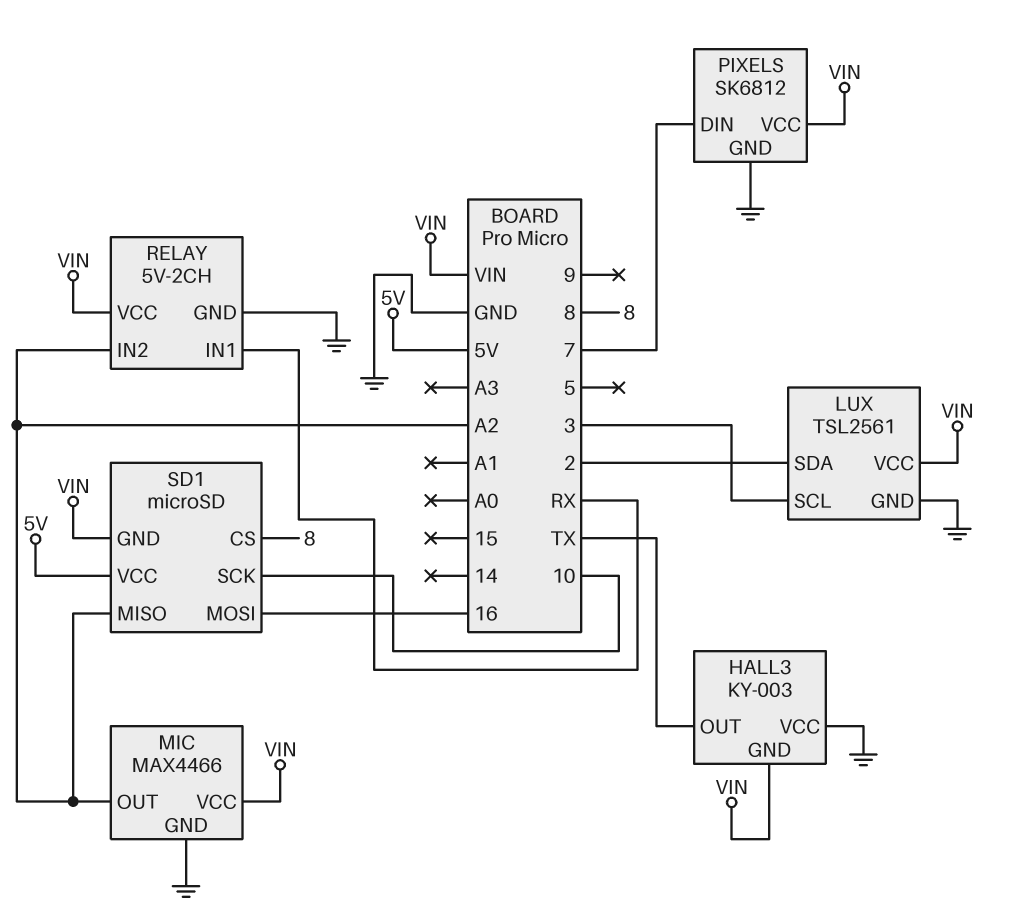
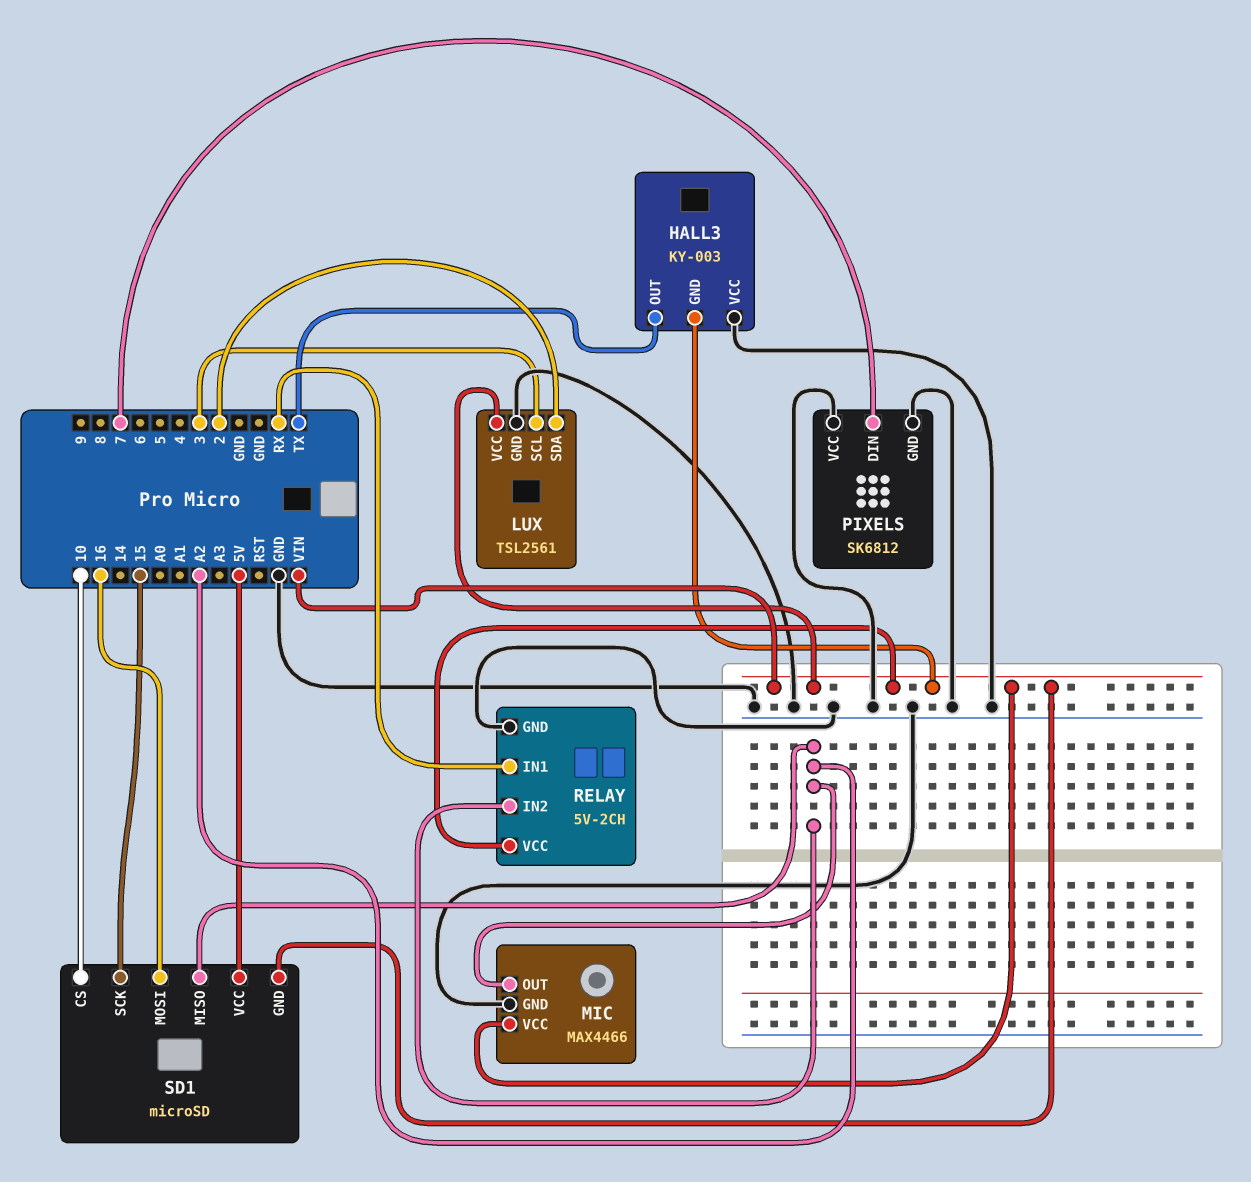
PIXELS pin VCC: VIN -> GND
SD1 pin CS: 8 -> 10
SD1 pin SCK: 10 -> 15

